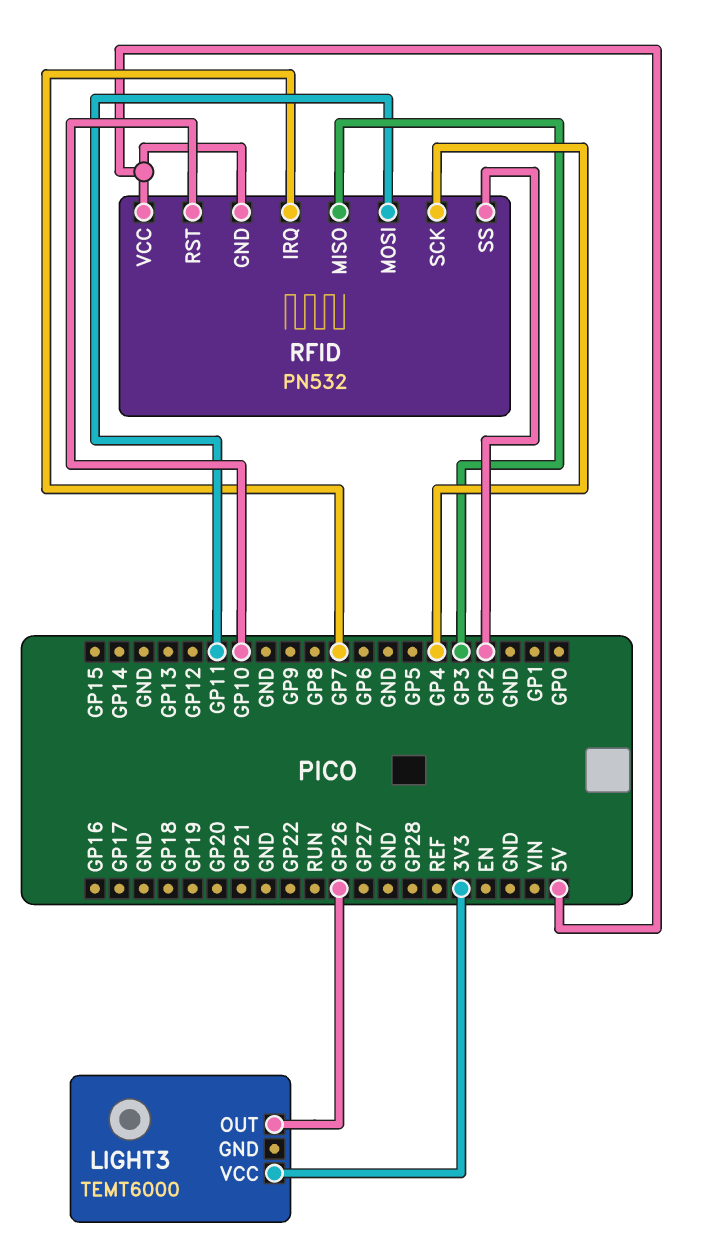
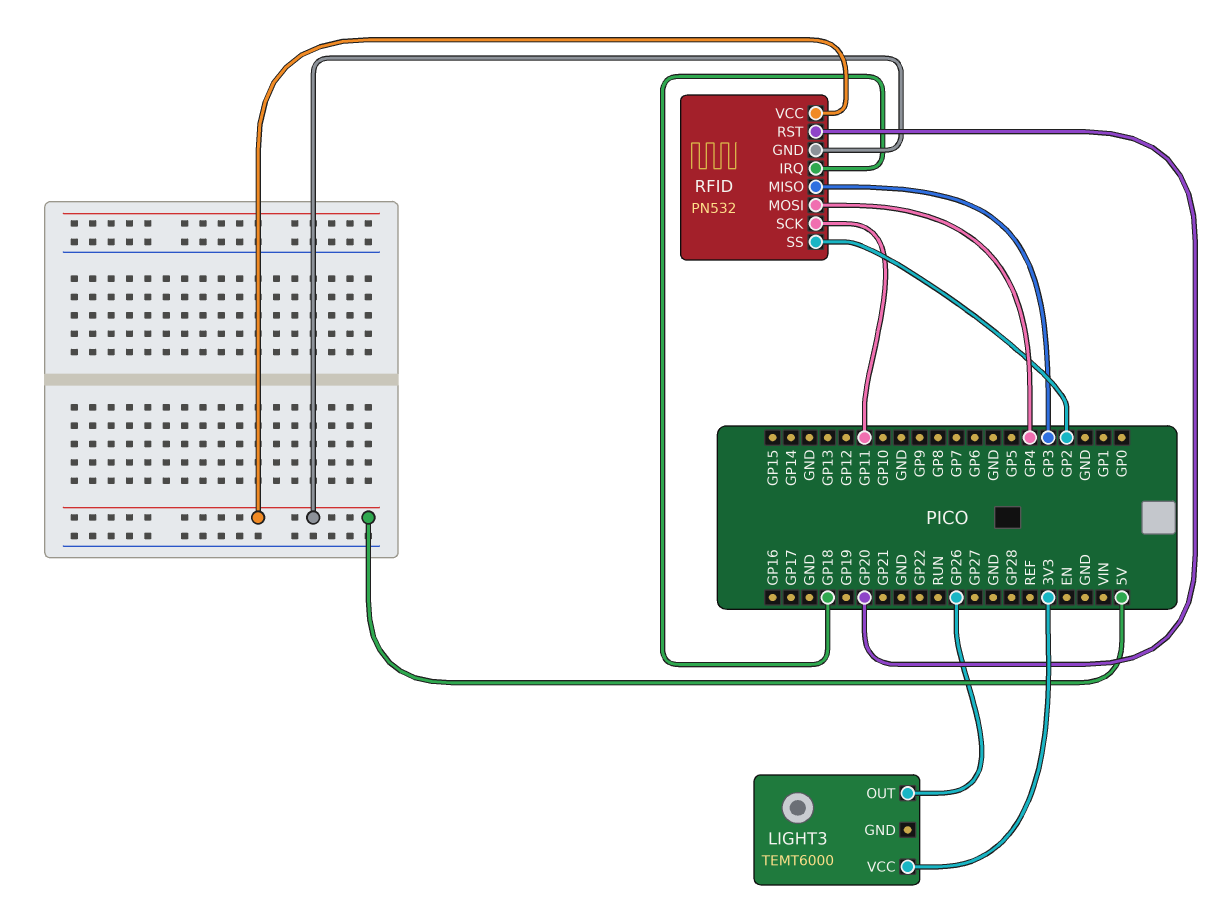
RFID pin IRQ: GP7 -> GP18
RFID pin MOSI: GP11 -> GP4
RFID pin RST: GP10 -> GP20
RFID pin SCK: GP4 -> GP11

